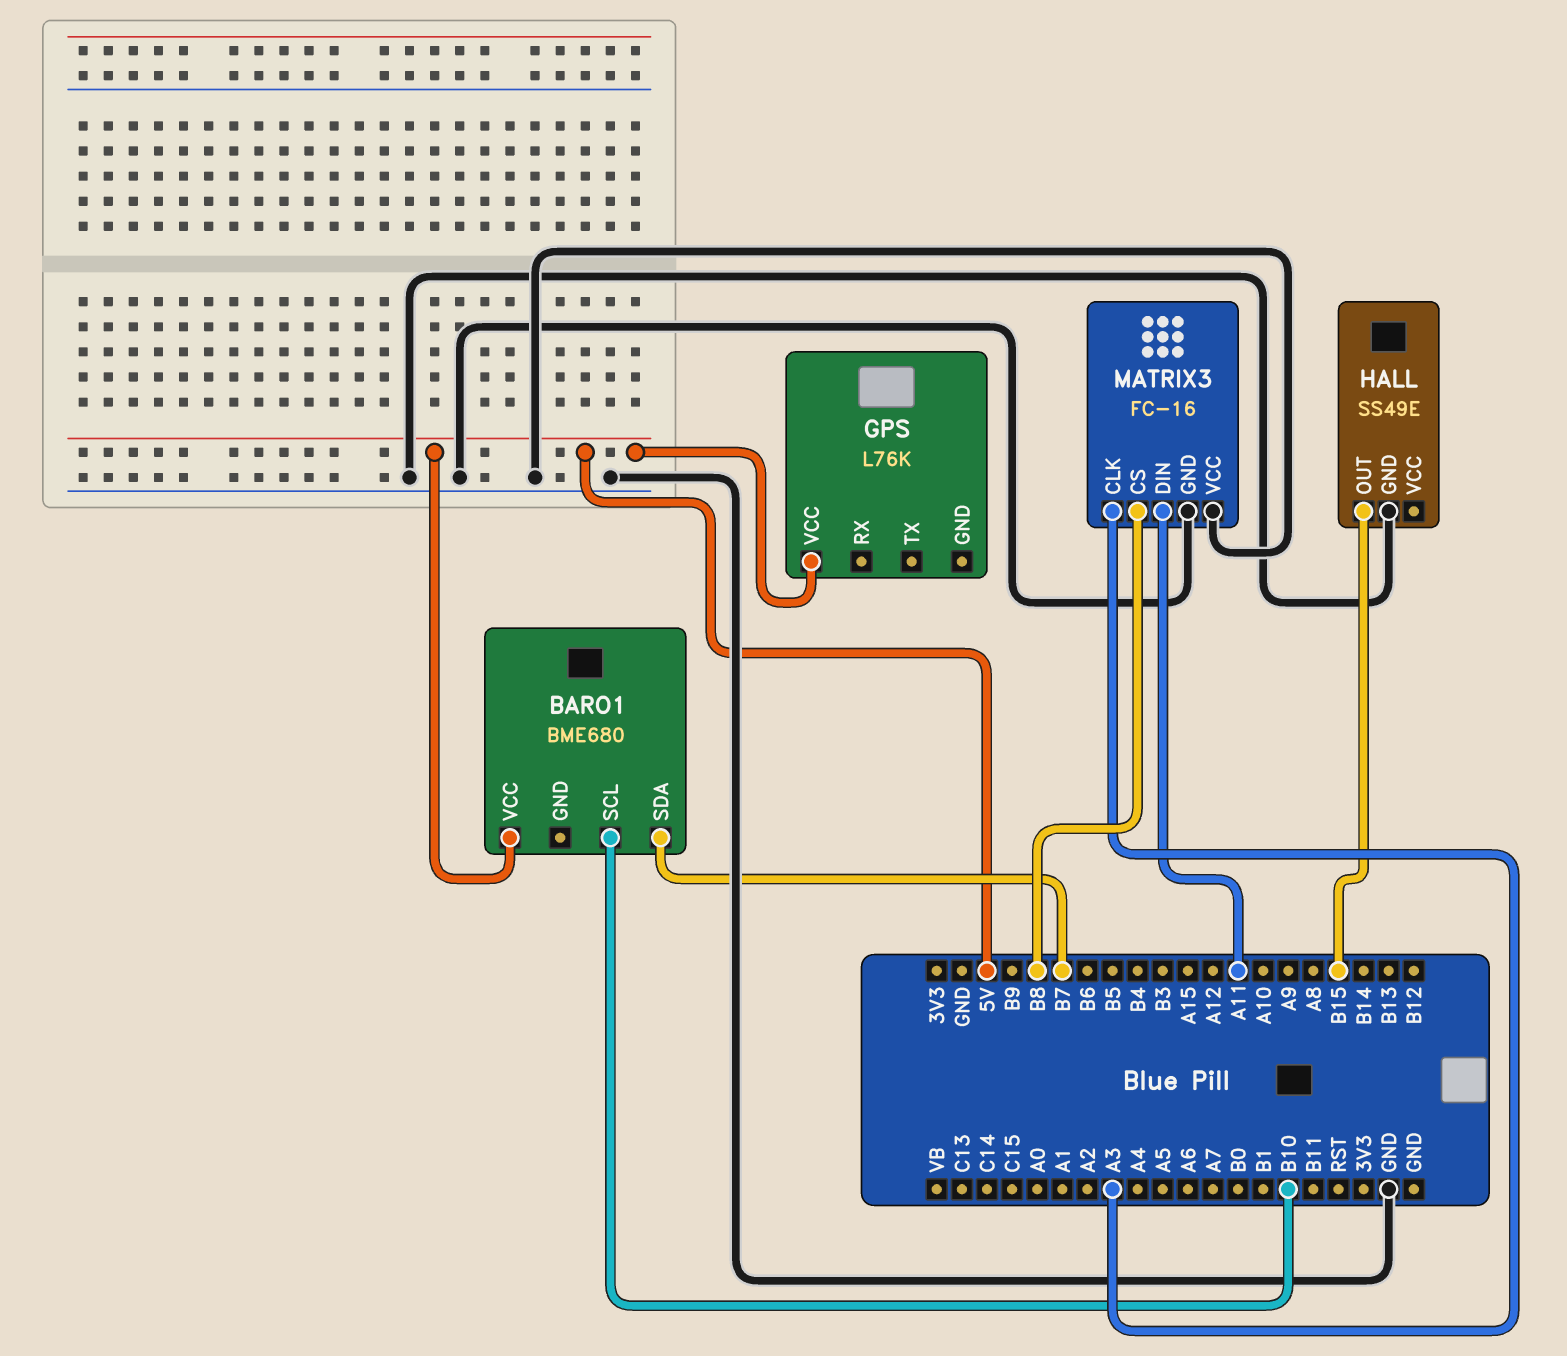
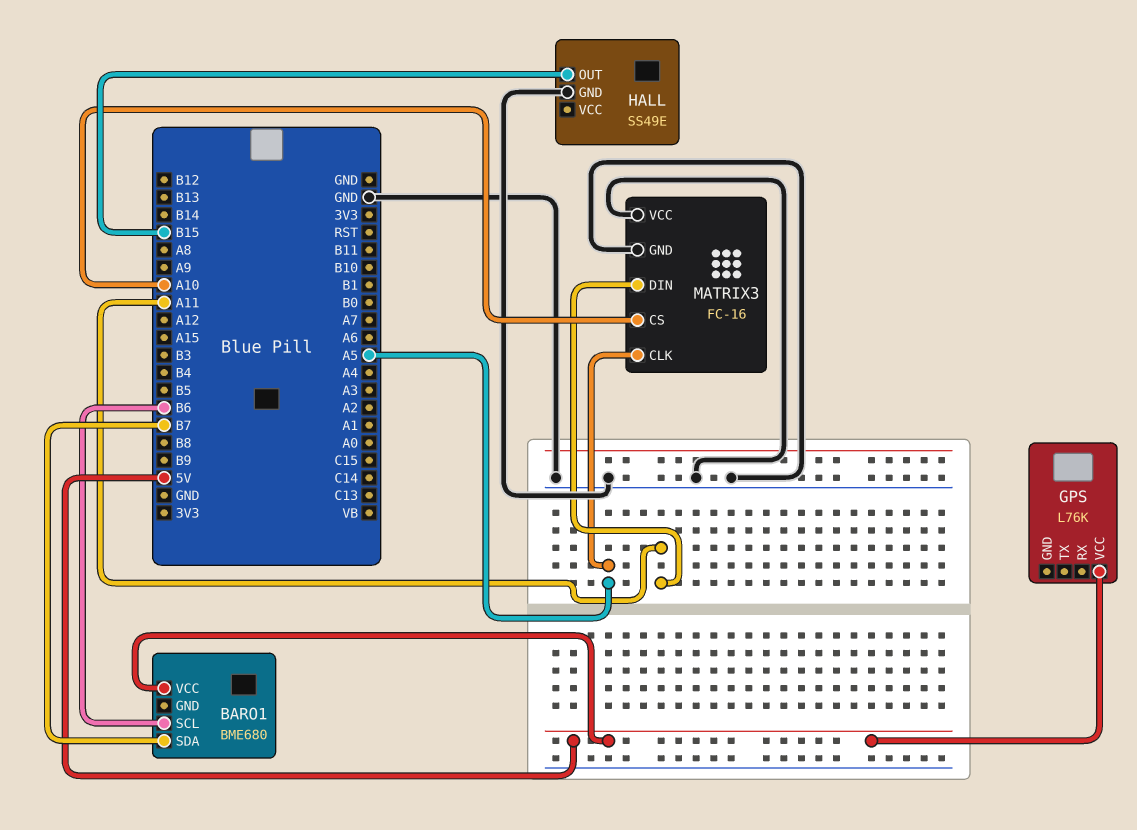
BARO1 pin SCL: B10 -> B6
MATRIX3 pin CLK: A3 -> A5
MATRIX3 pin CS: B8 -> A10

